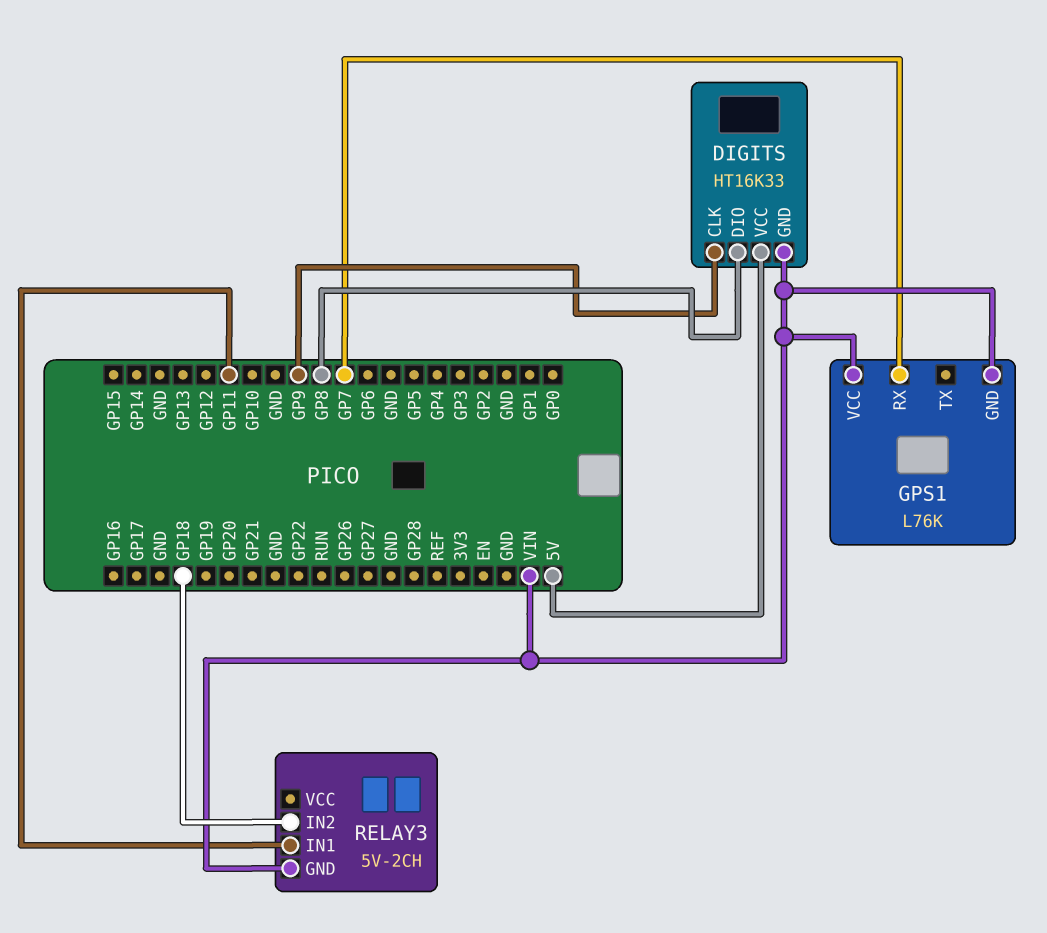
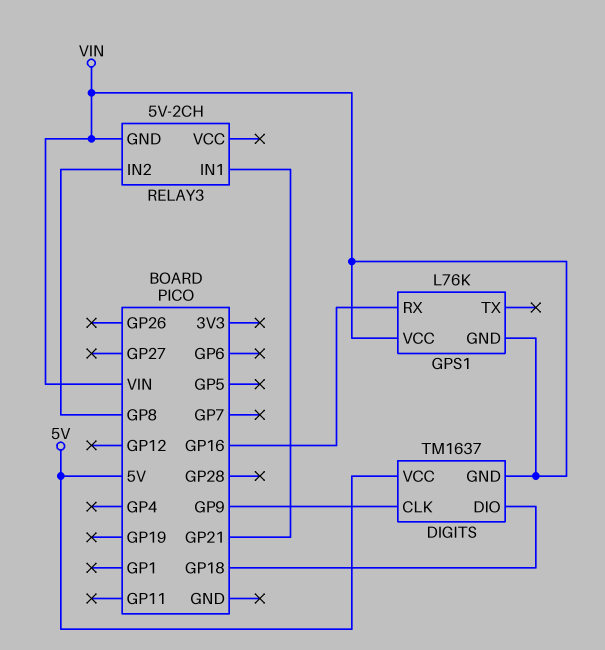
DIGITS: HT16K33 -> TM1637
DIGITS pin DIO: GP8 -> GP18
GPS1 pin RX: GP7 -> GP16
RELAY3 pin IN1: GP11 -> GP21
RELAY3 pin IN2: GP18 -> GP8

